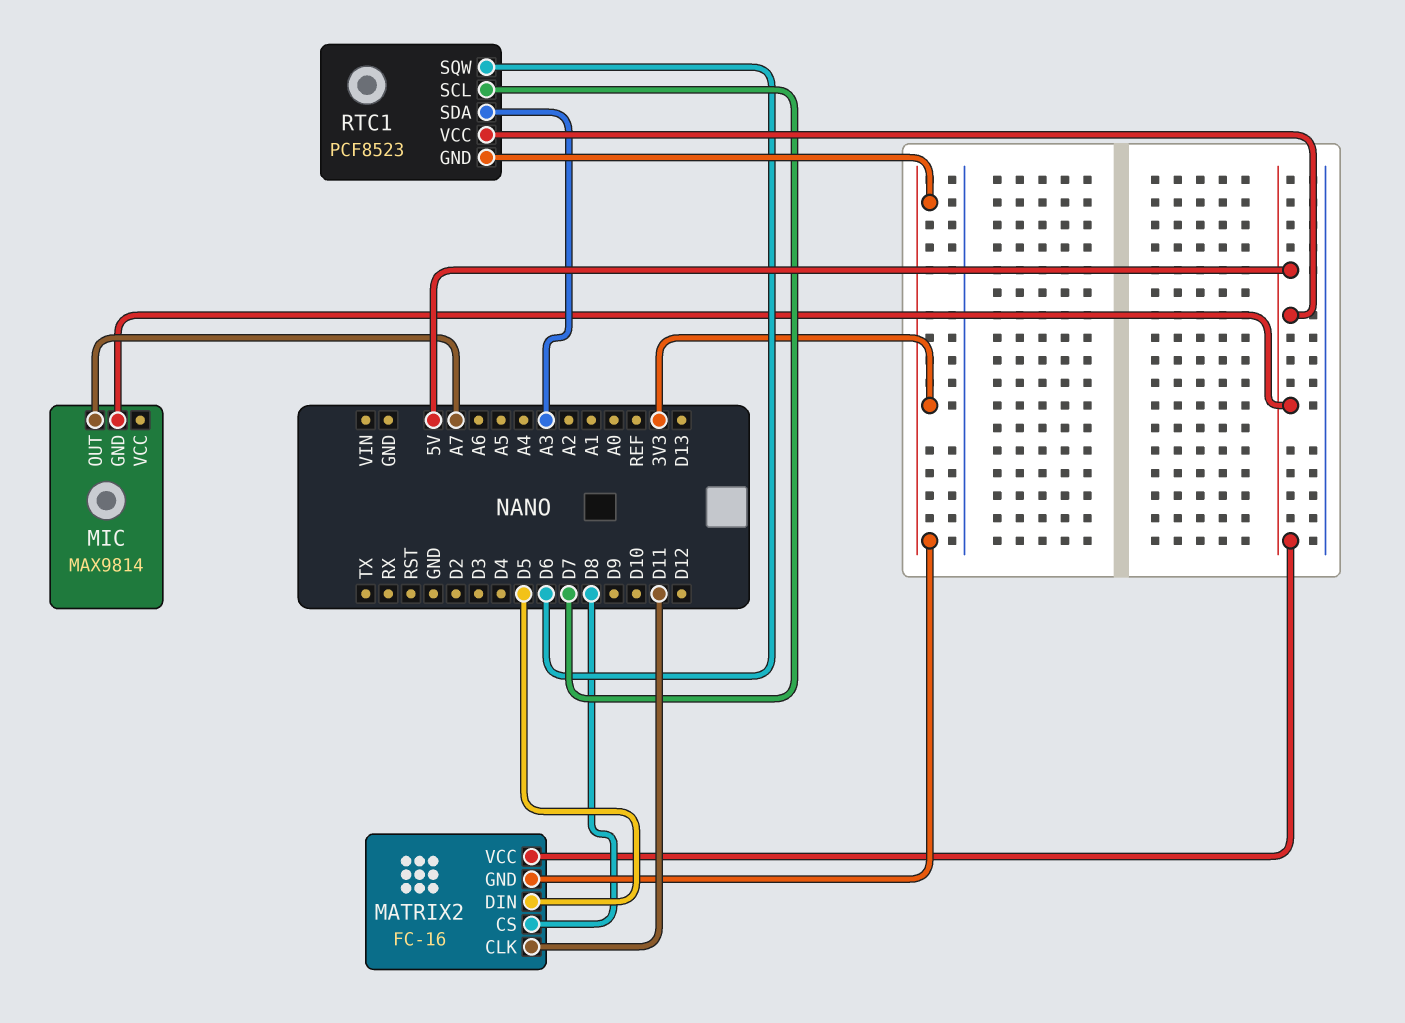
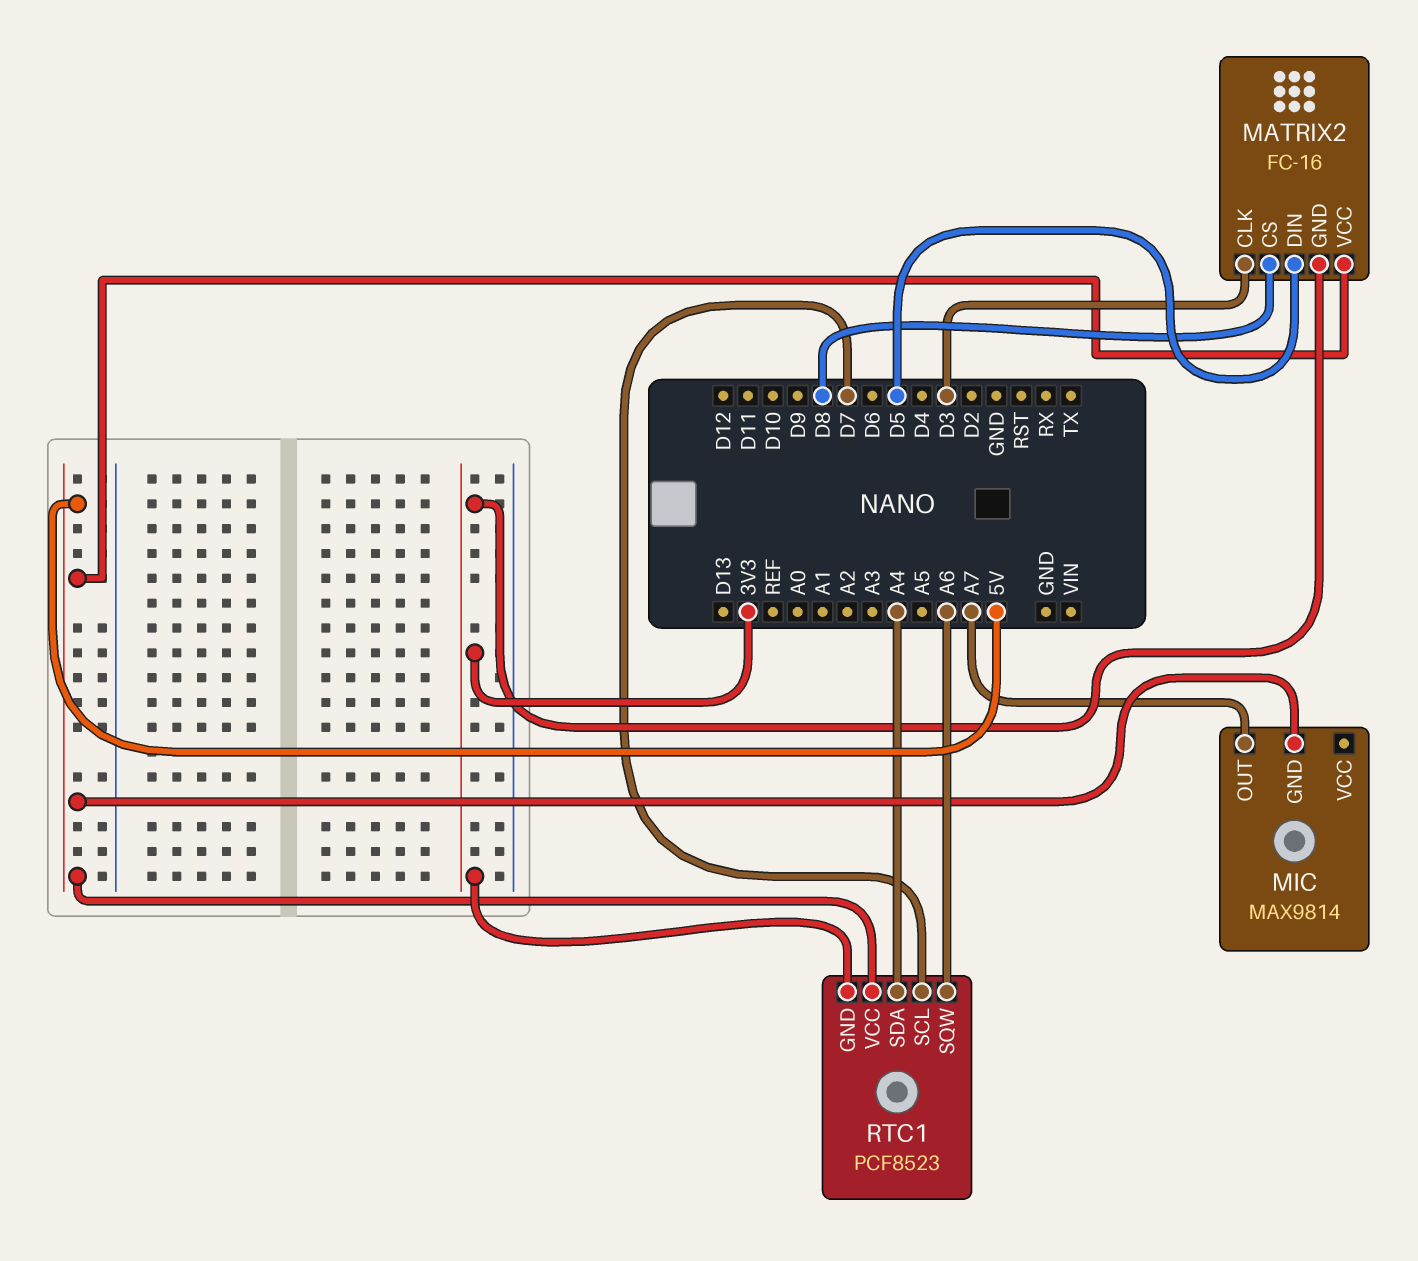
MATRIX2 pin CLK: D11 -> D3
RTC1 pin SDA: A3 -> A4
RTC1 pin SQW: D6 -> A6

